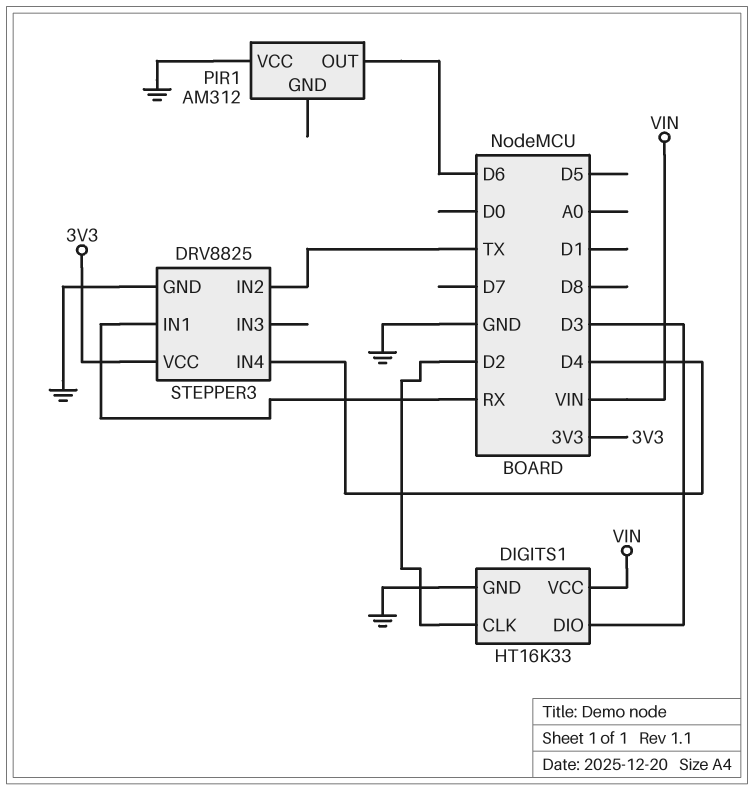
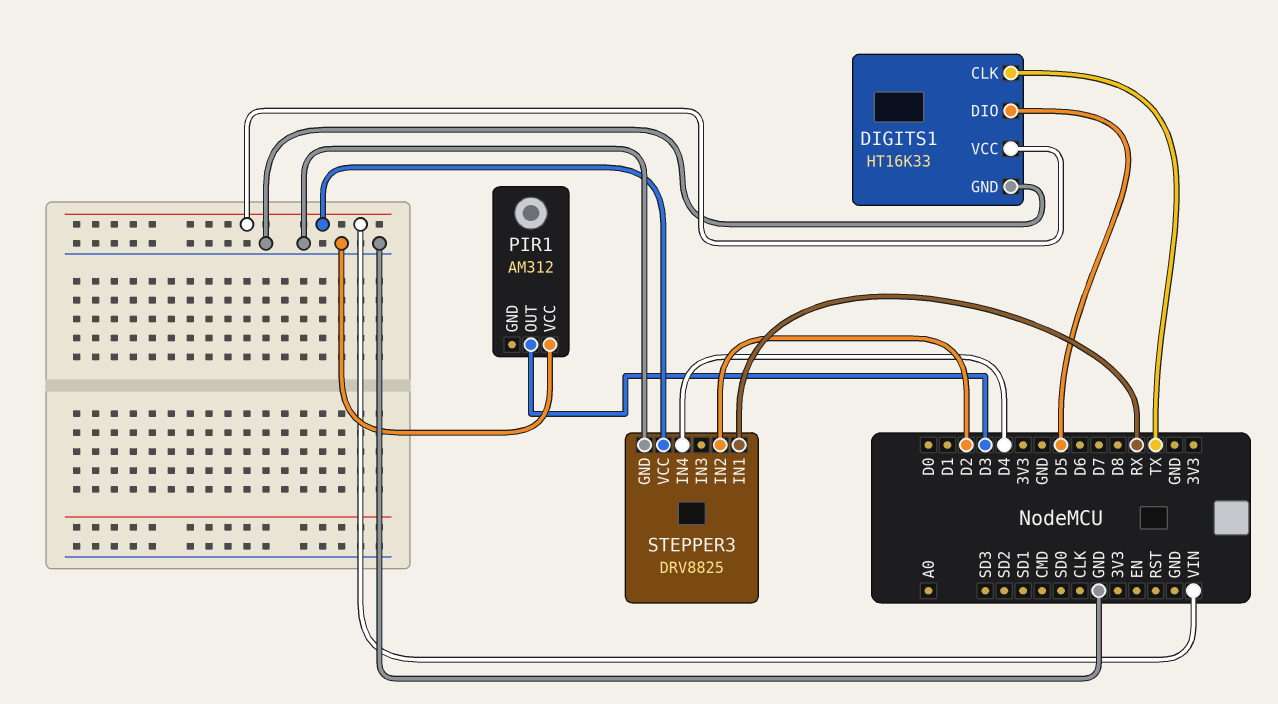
DIGITS1 pin CLK: D2 -> TX
DIGITS1 pin DIO: D3 -> D5
PIR1 pin OUT: D6 -> D3
STEPPER3 pin IN2: TX -> D2
STEPPER3 pin VCC: 3V3 -> VIN

